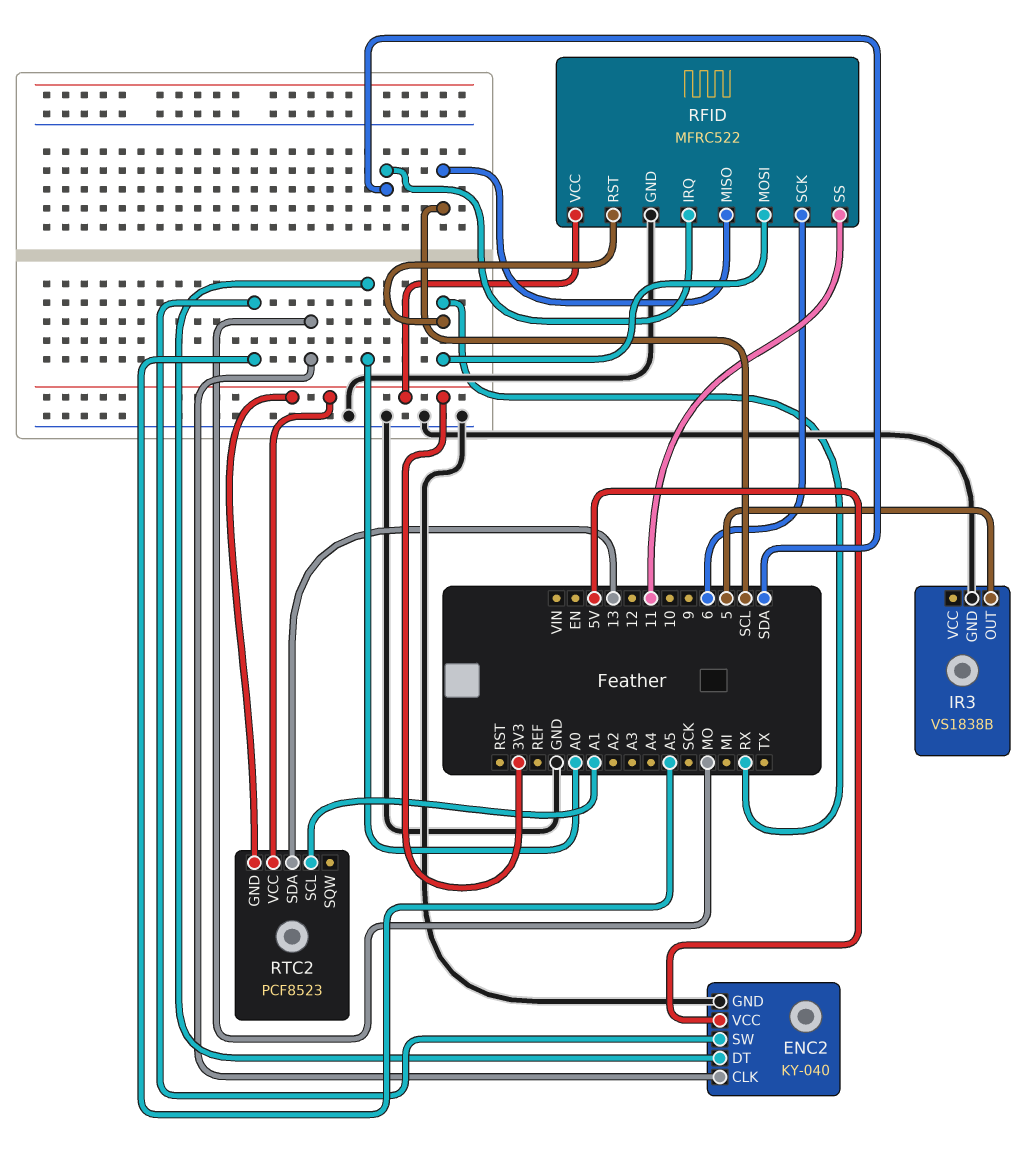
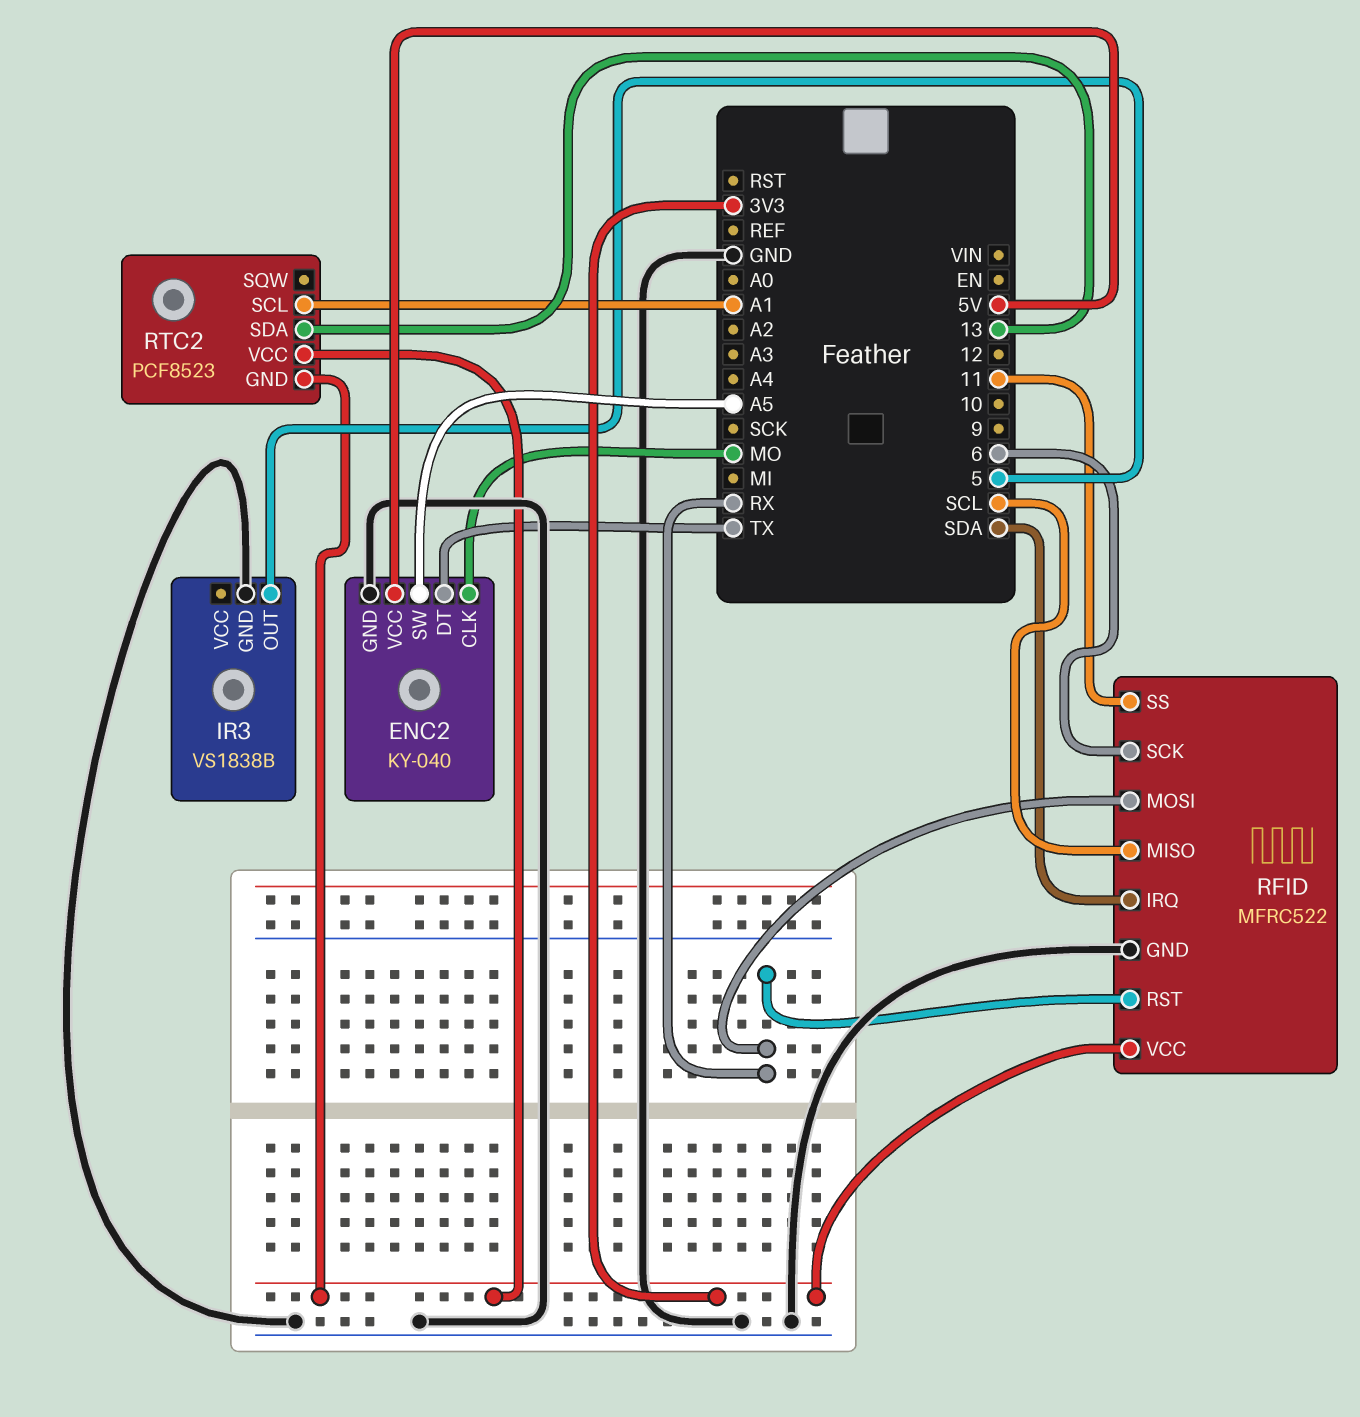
ENC2 pin DT: A0 -> TX

